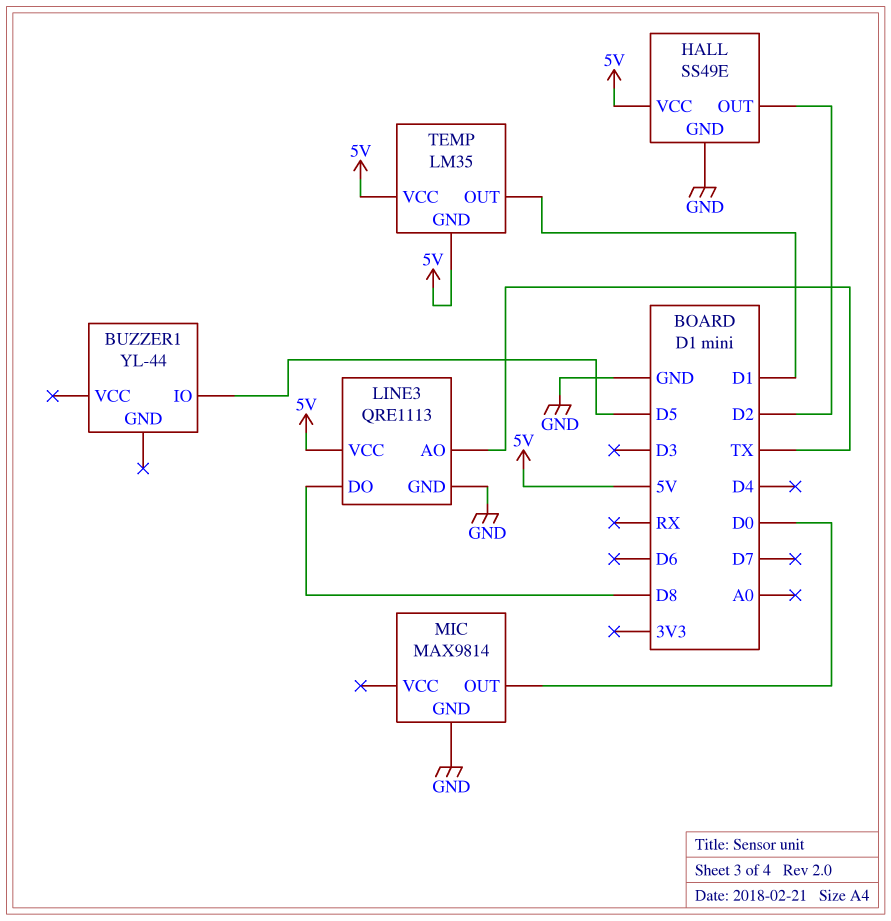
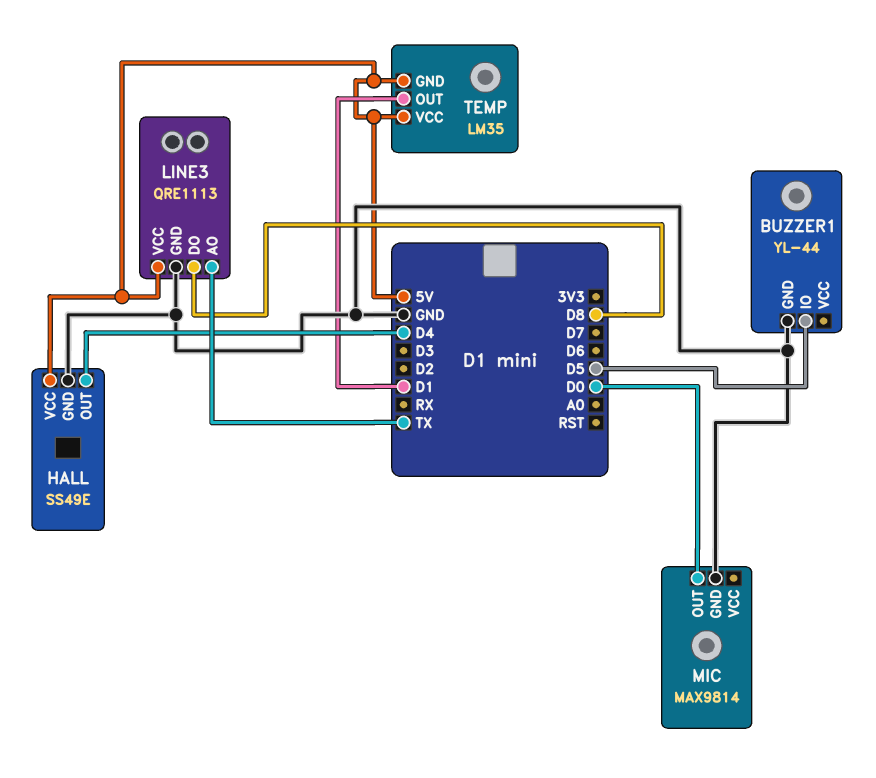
BUZZER1 pin GND: none -> GND
HALL pin OUT: D2 -> D4

